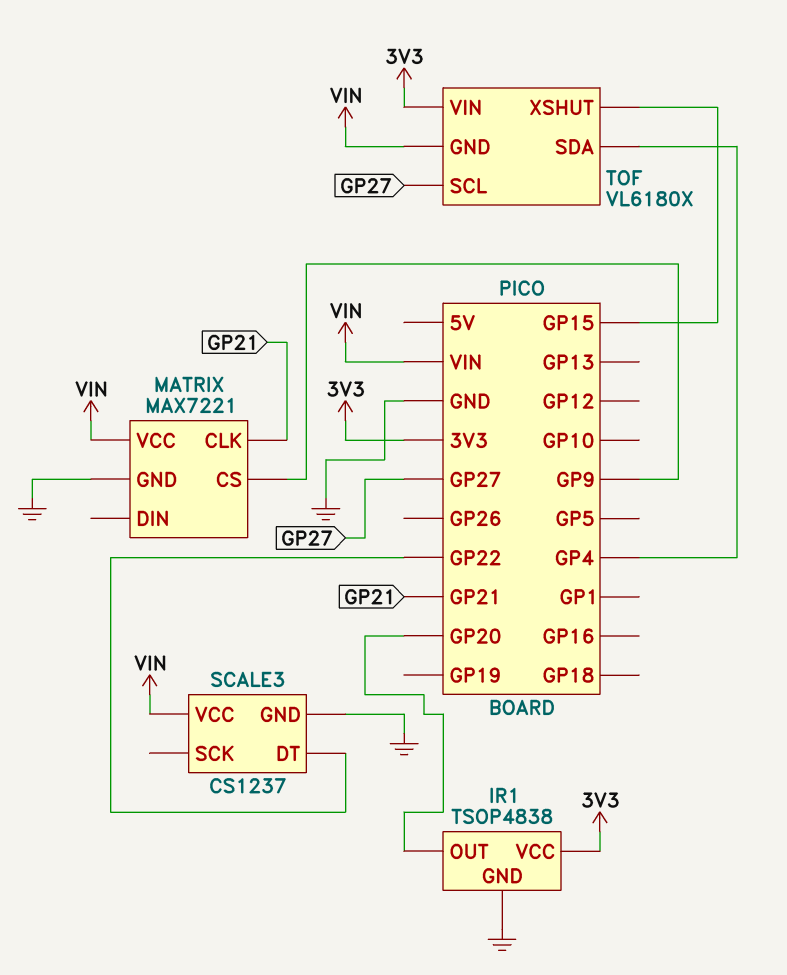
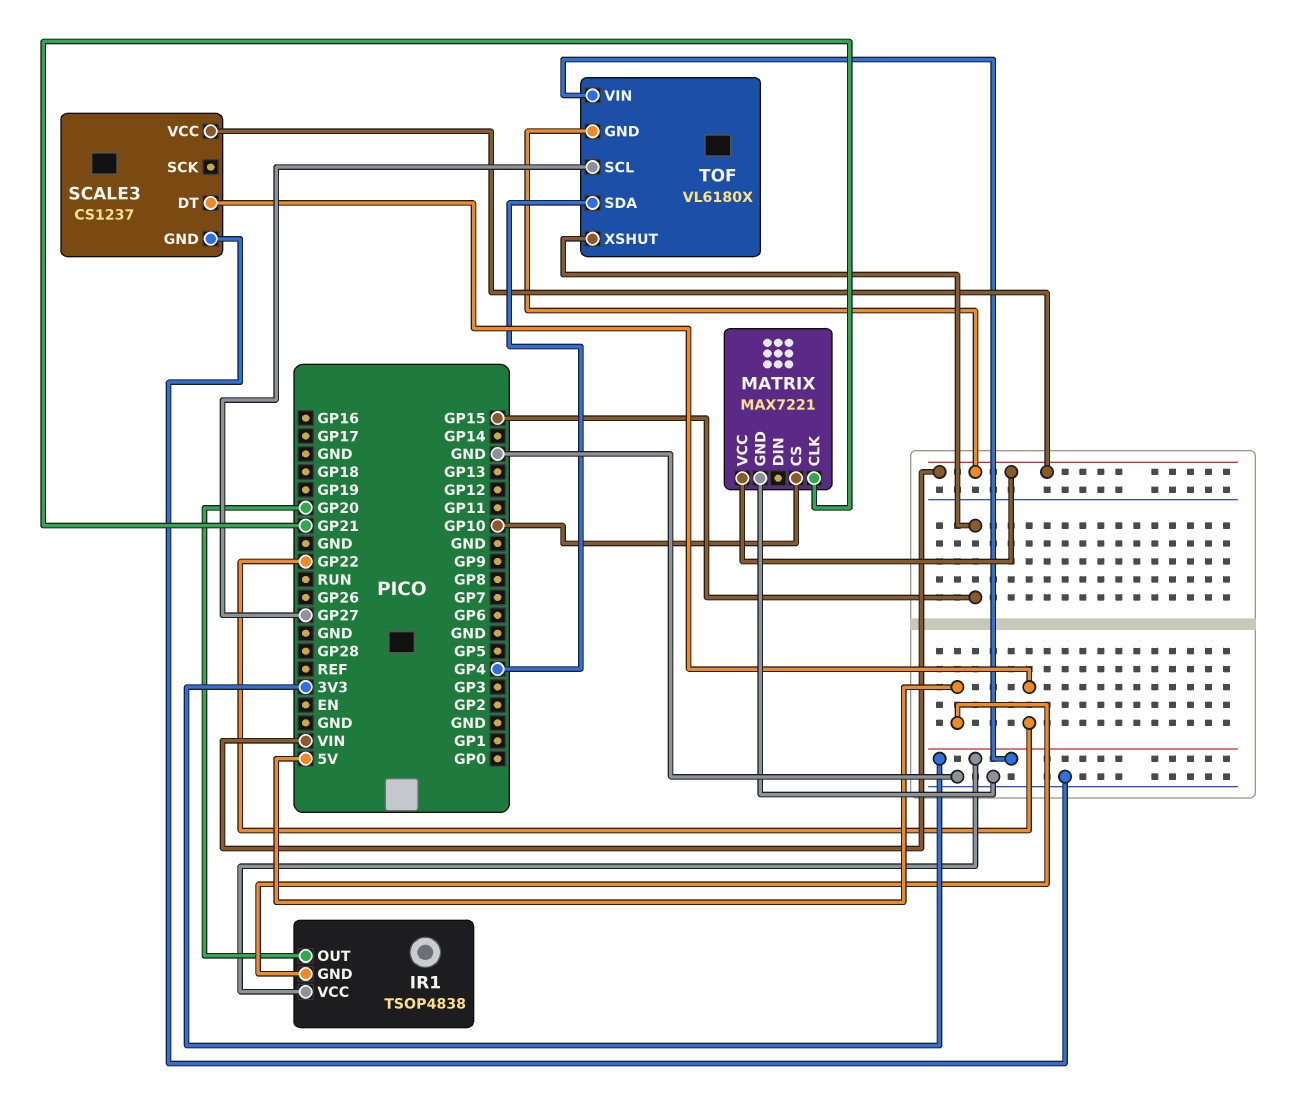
IR1 pin GND: GND -> 5V
MATRIX pin CS: GP9 -> GP10

